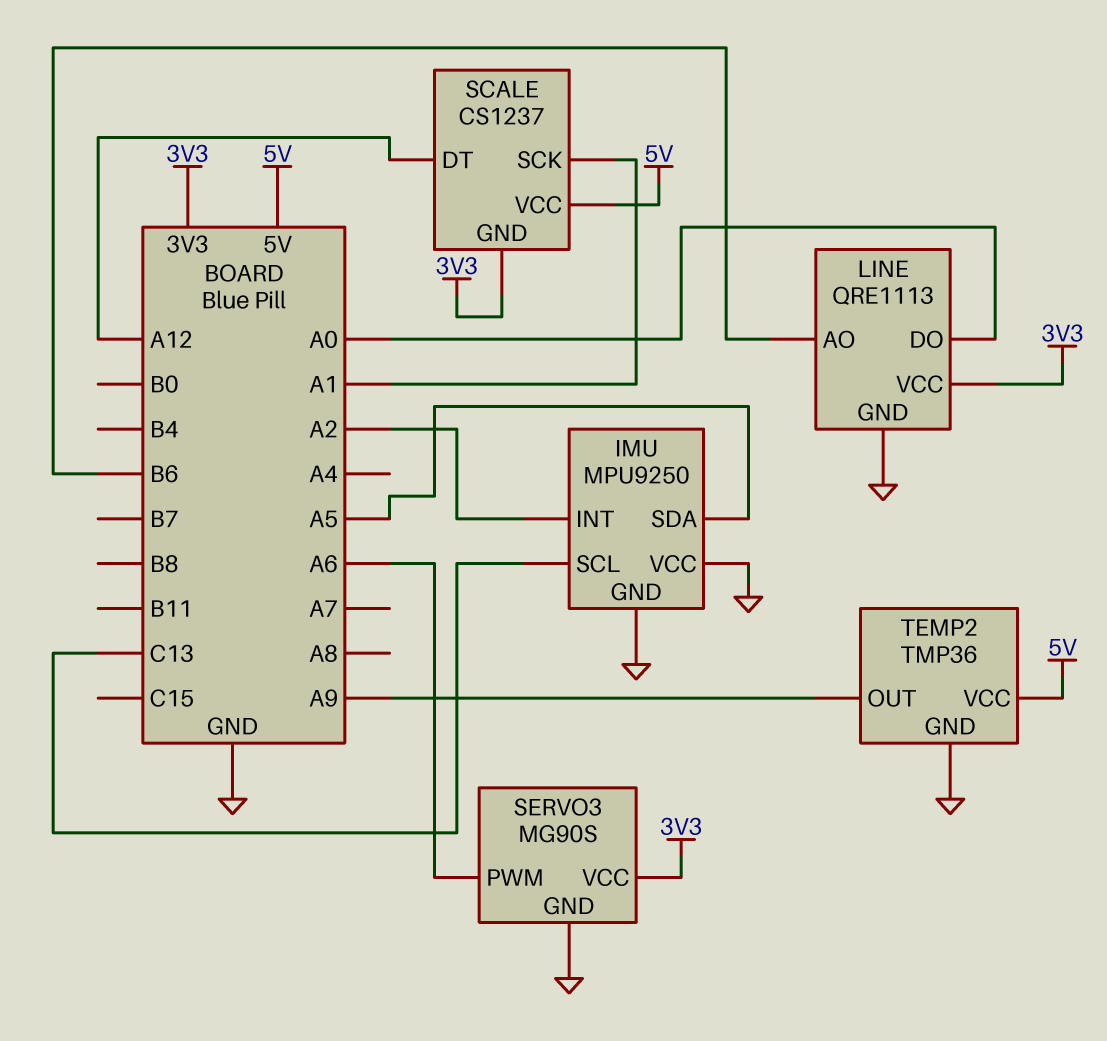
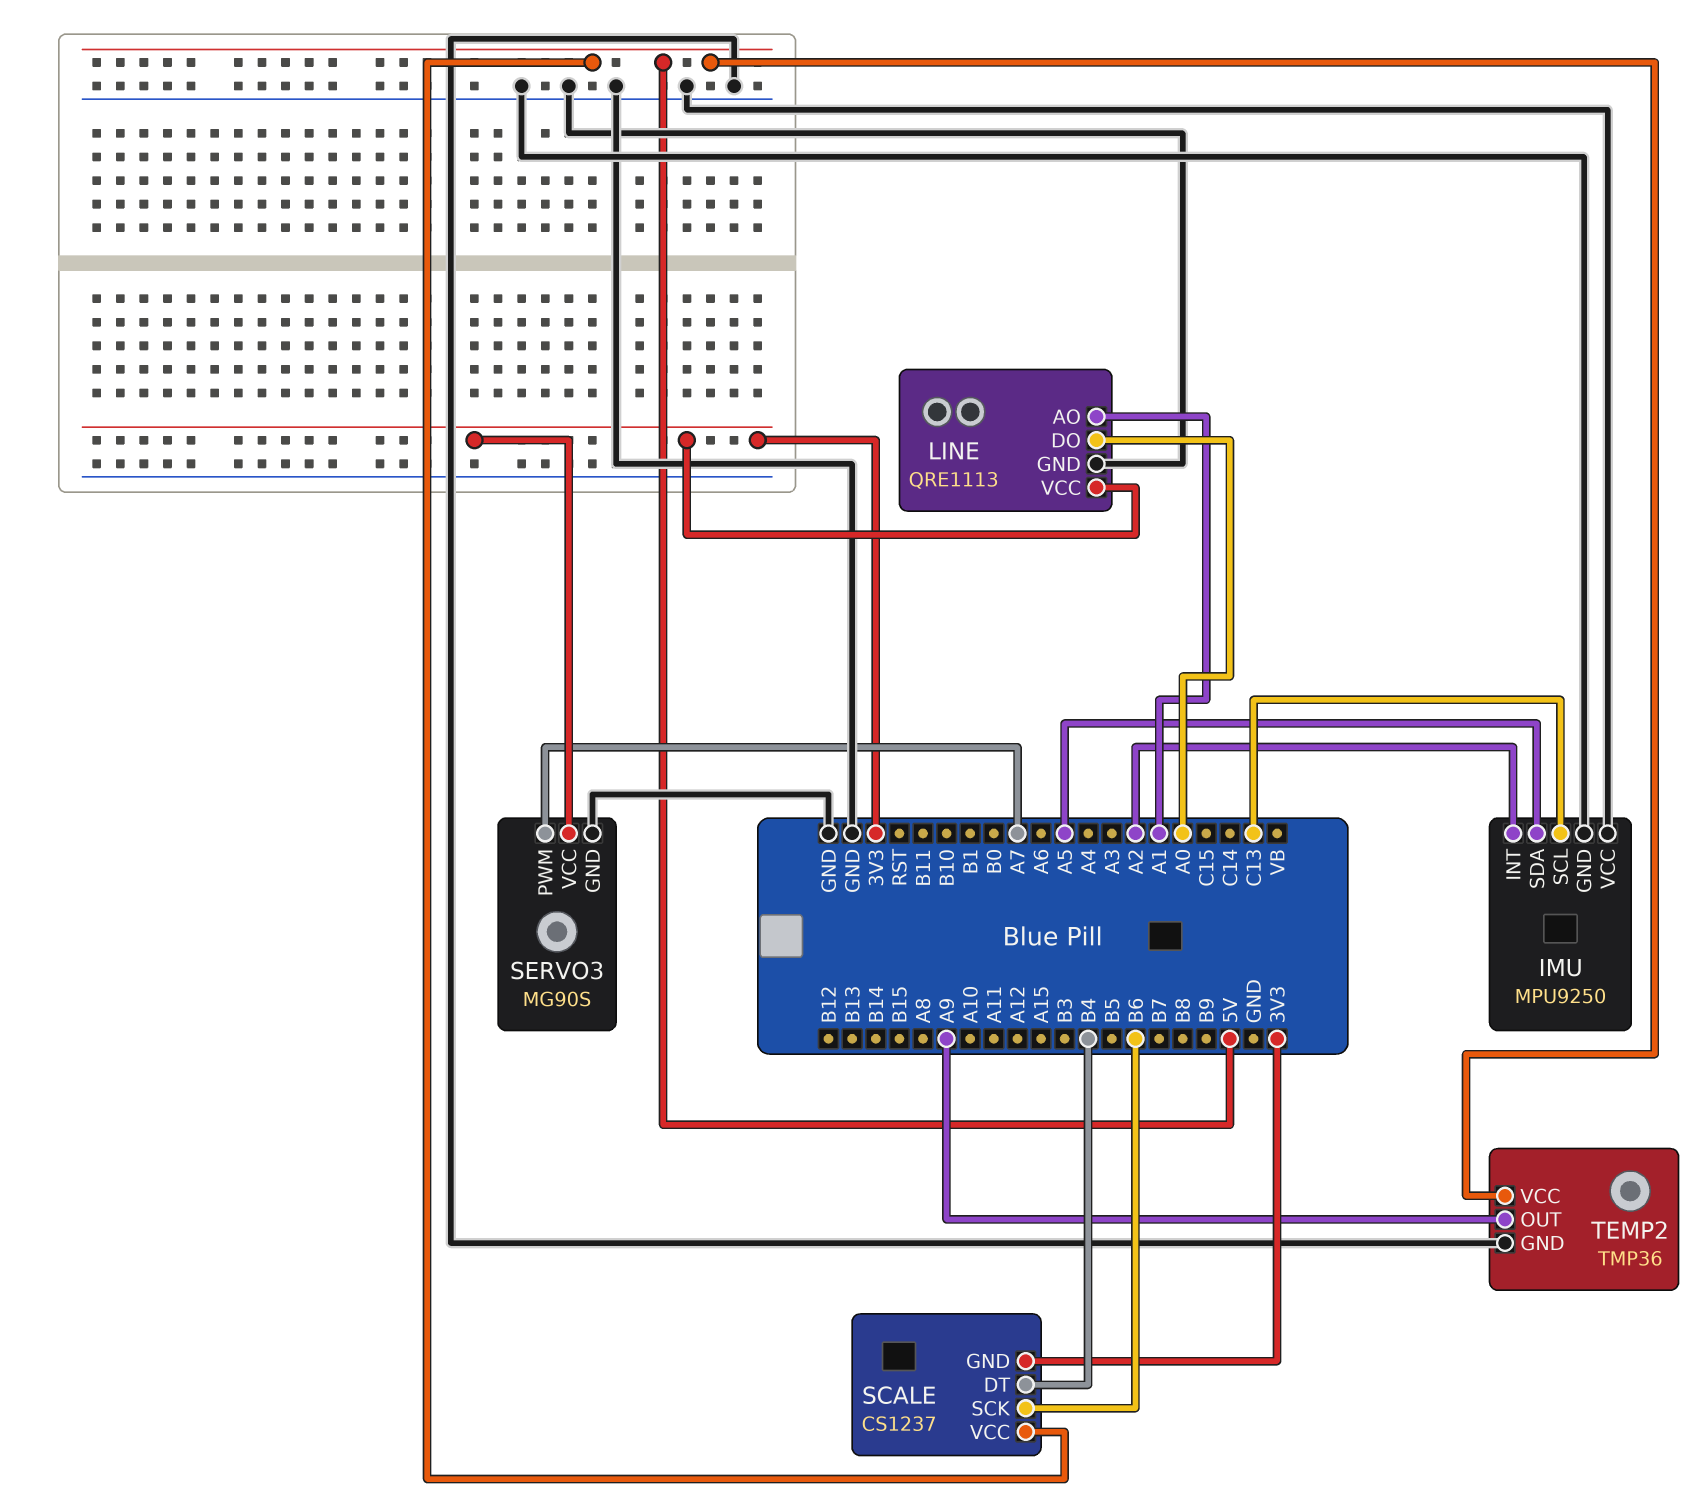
LINE pin AO: B6 -> A1
SCALE pin DT: A12 -> B4
SCALE pin SCK: A1 -> B6
SERVO3 pin PWM: A6 -> A7

